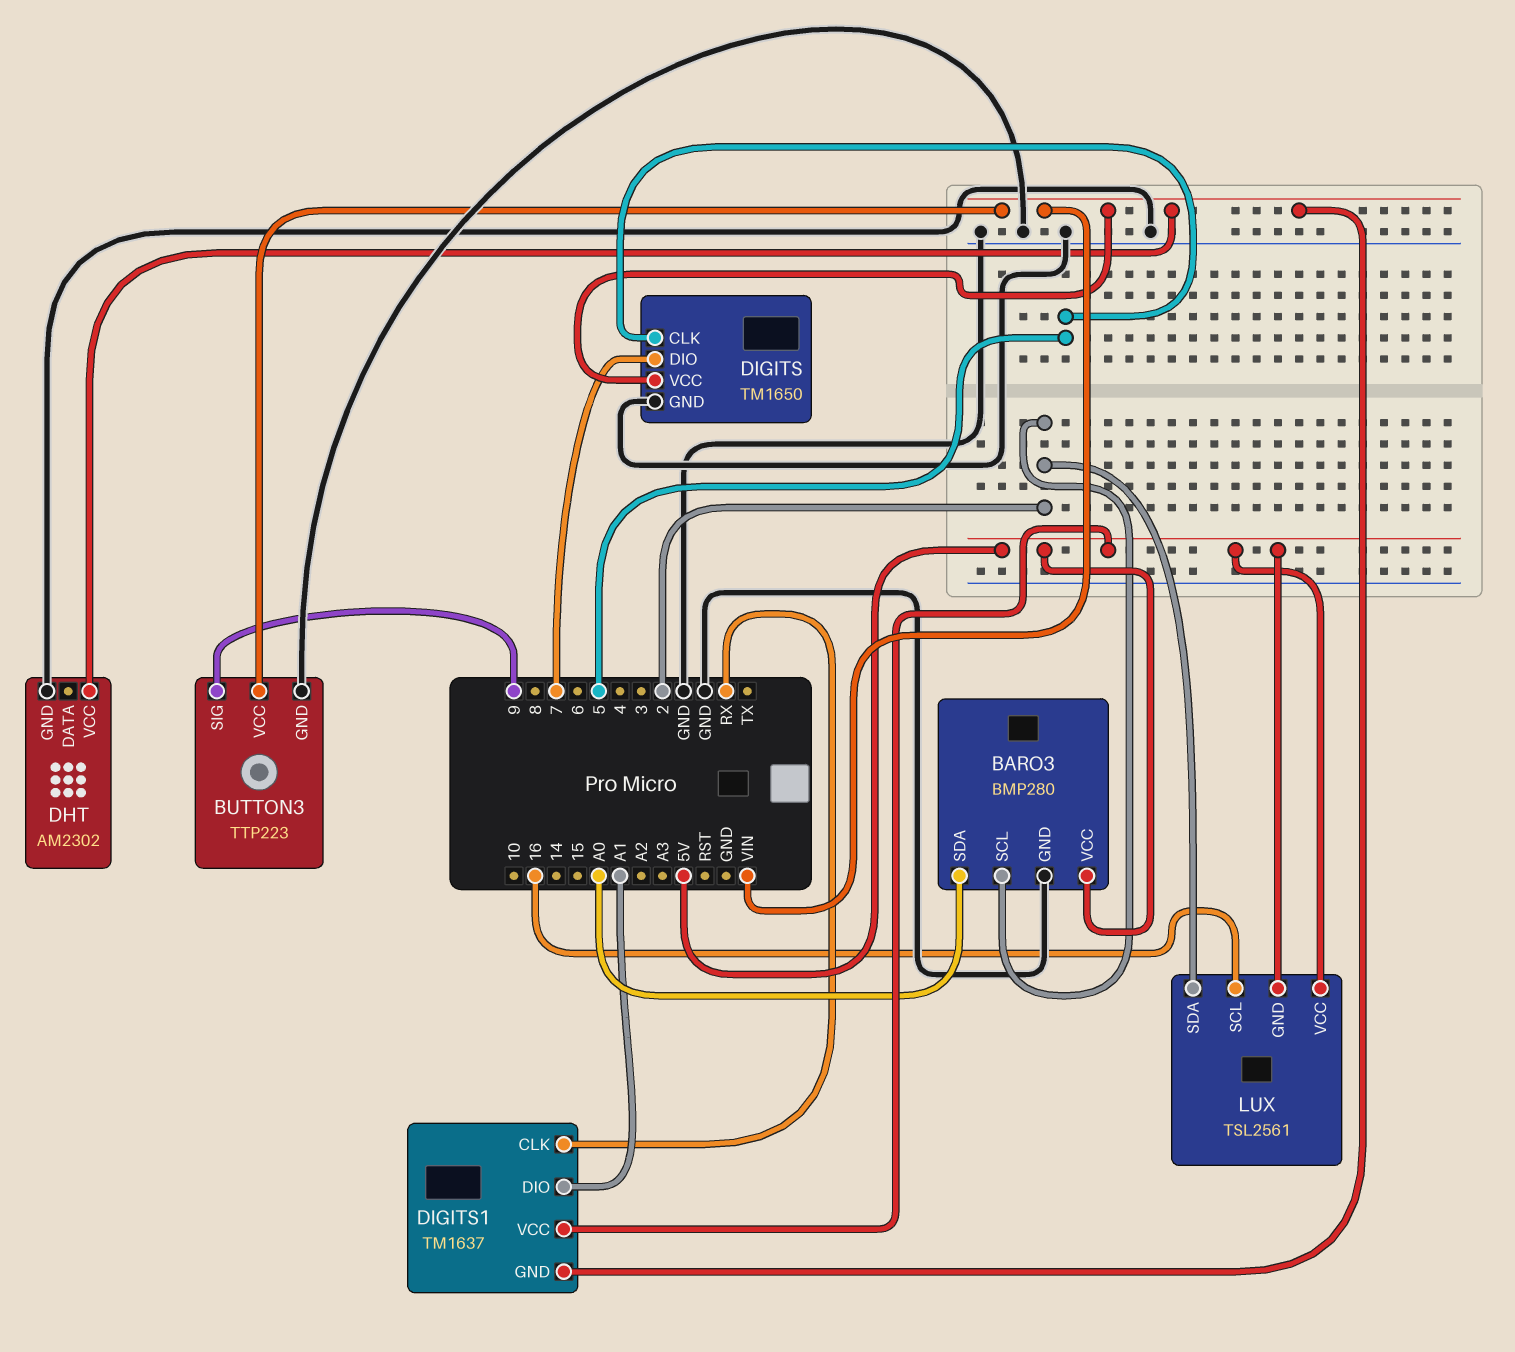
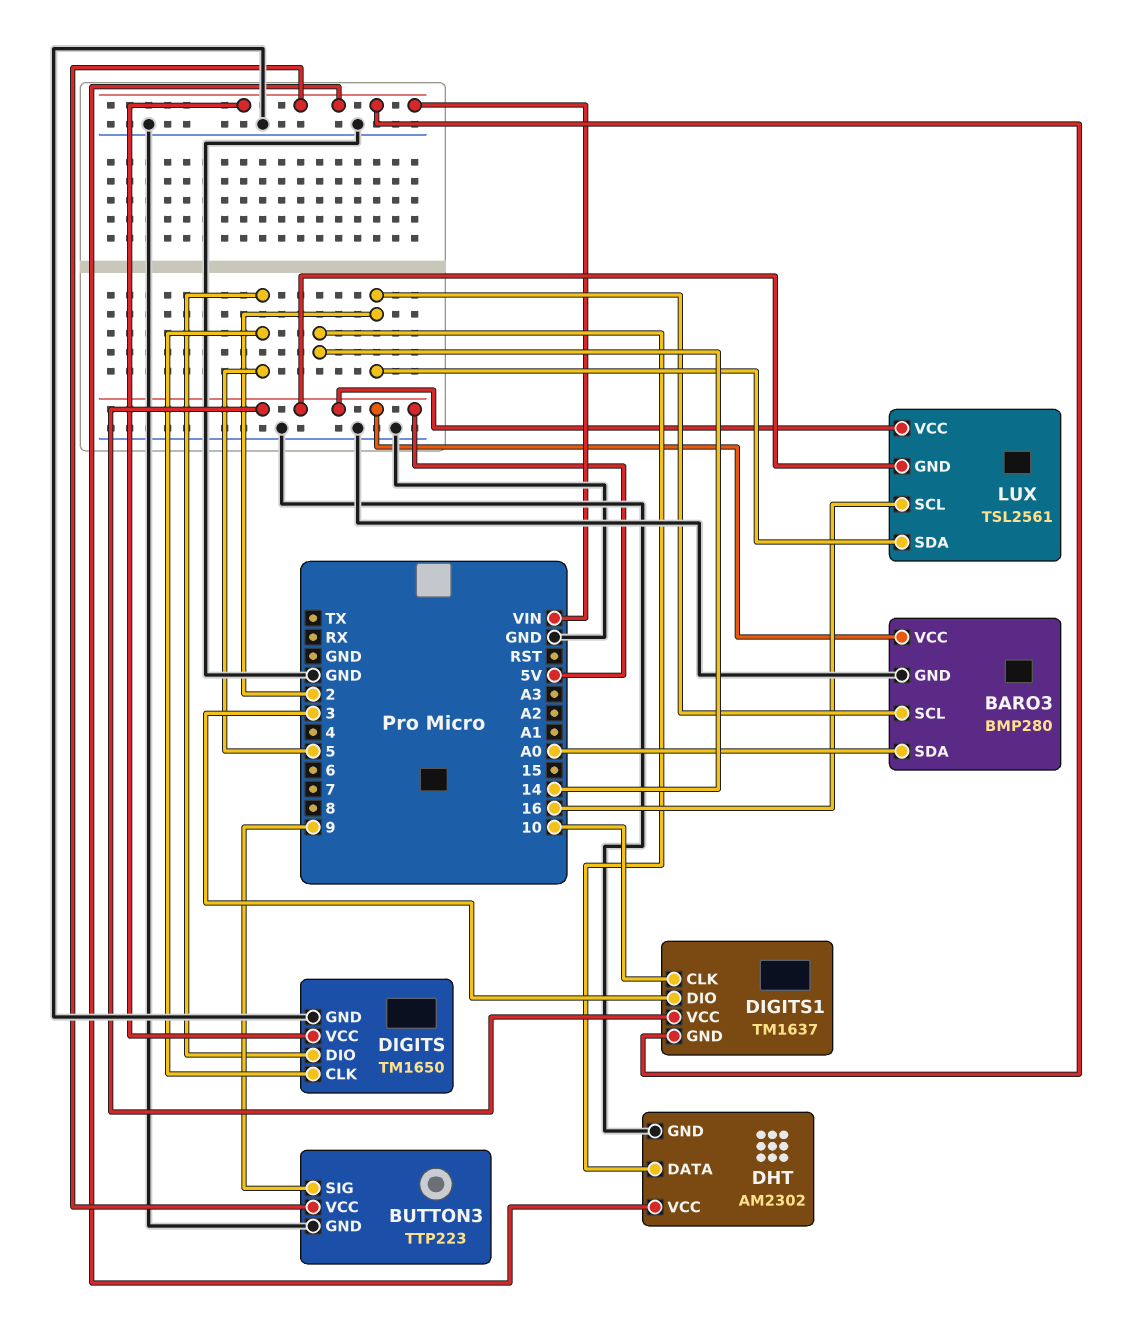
DHT pin DATA: none -> 14
DIGITS pin DIO: 7 -> 5
DIGITS1 pin CLK: RX -> 10
DIGITS1 pin DIO: A1 -> 3

